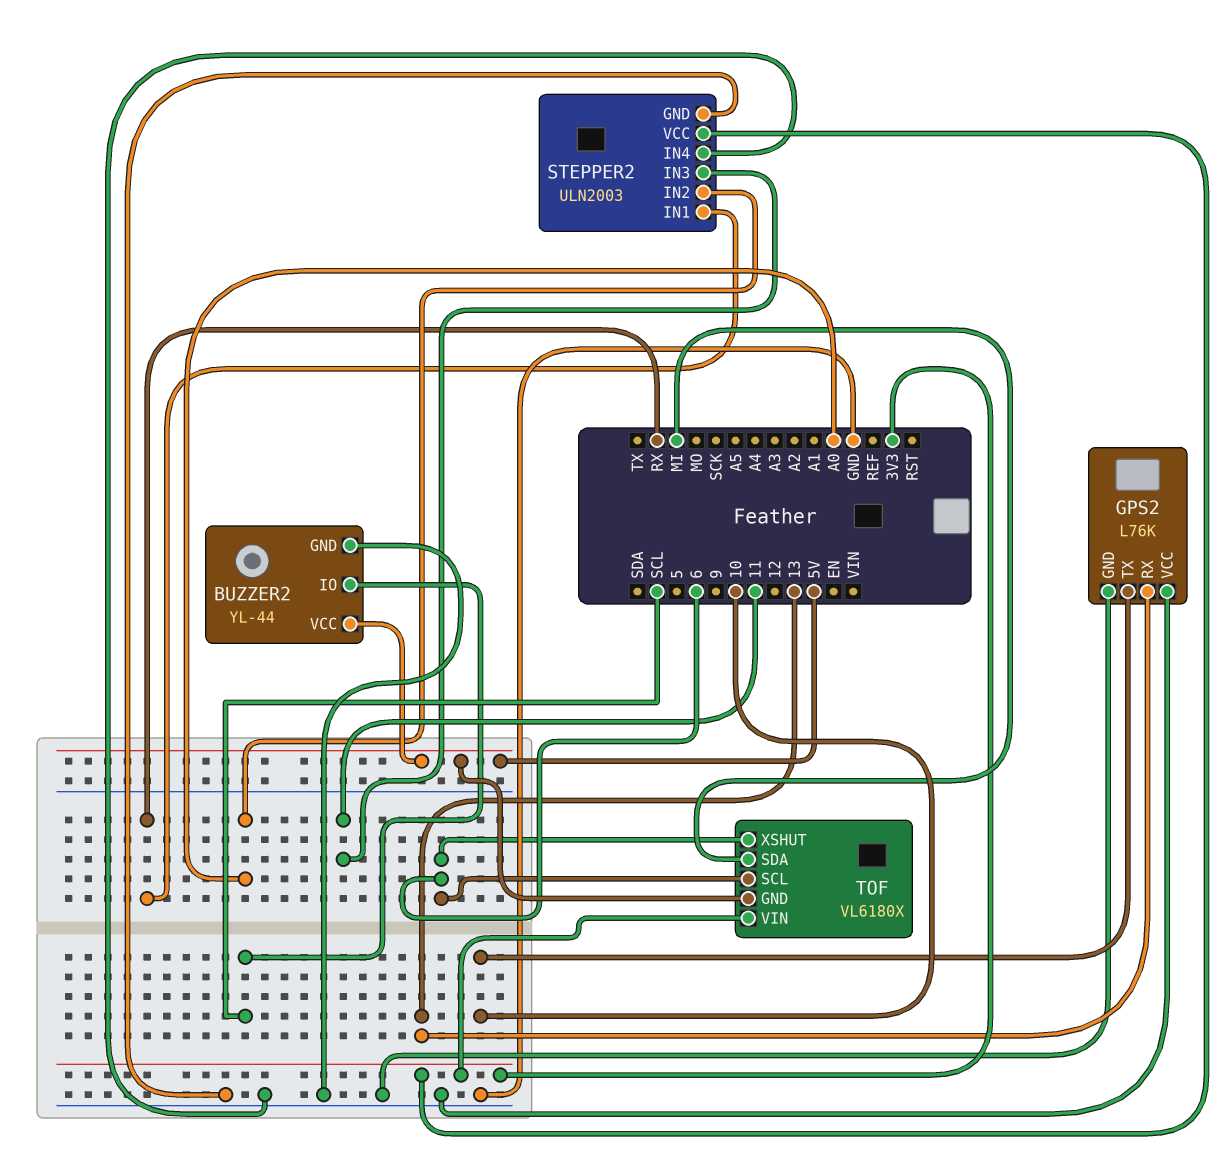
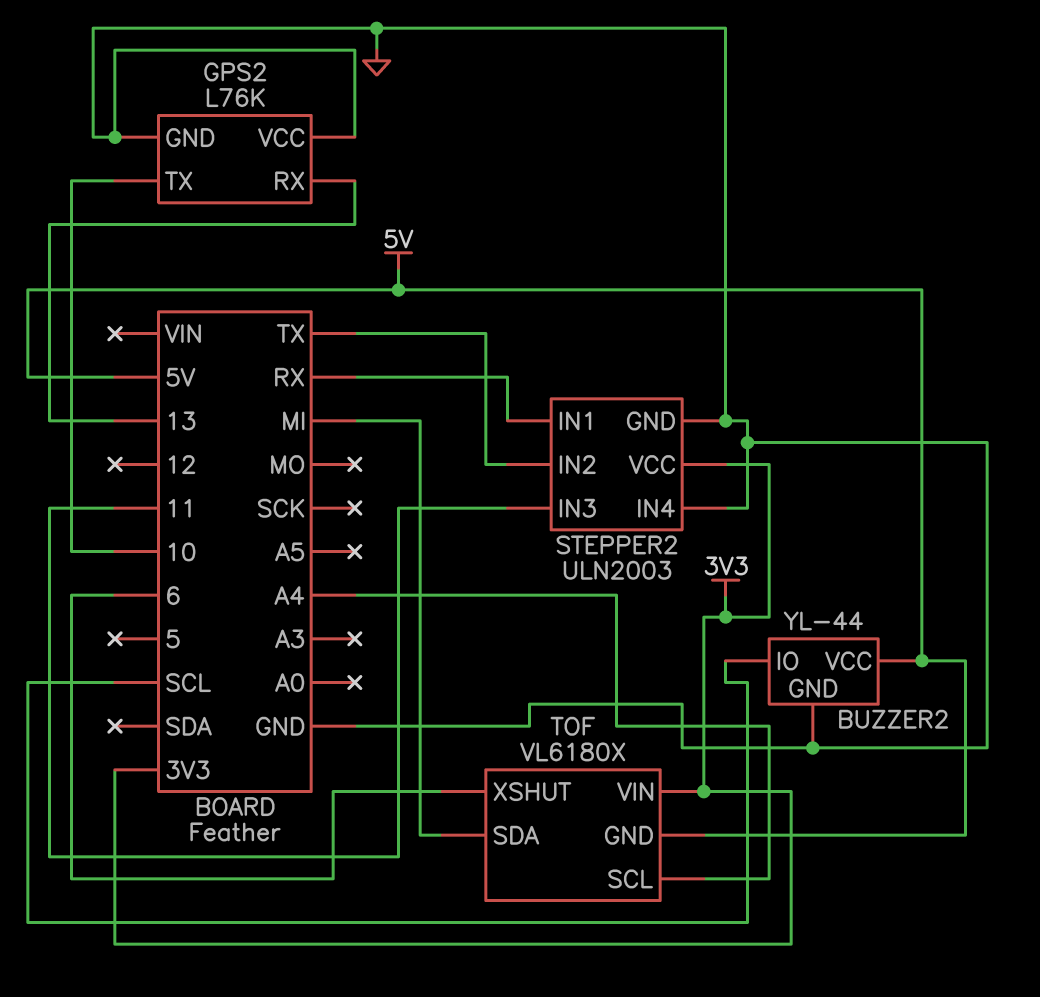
STEPPER2 pin IN2: A0 -> TX
TOF pin SCL: 6 -> A4

